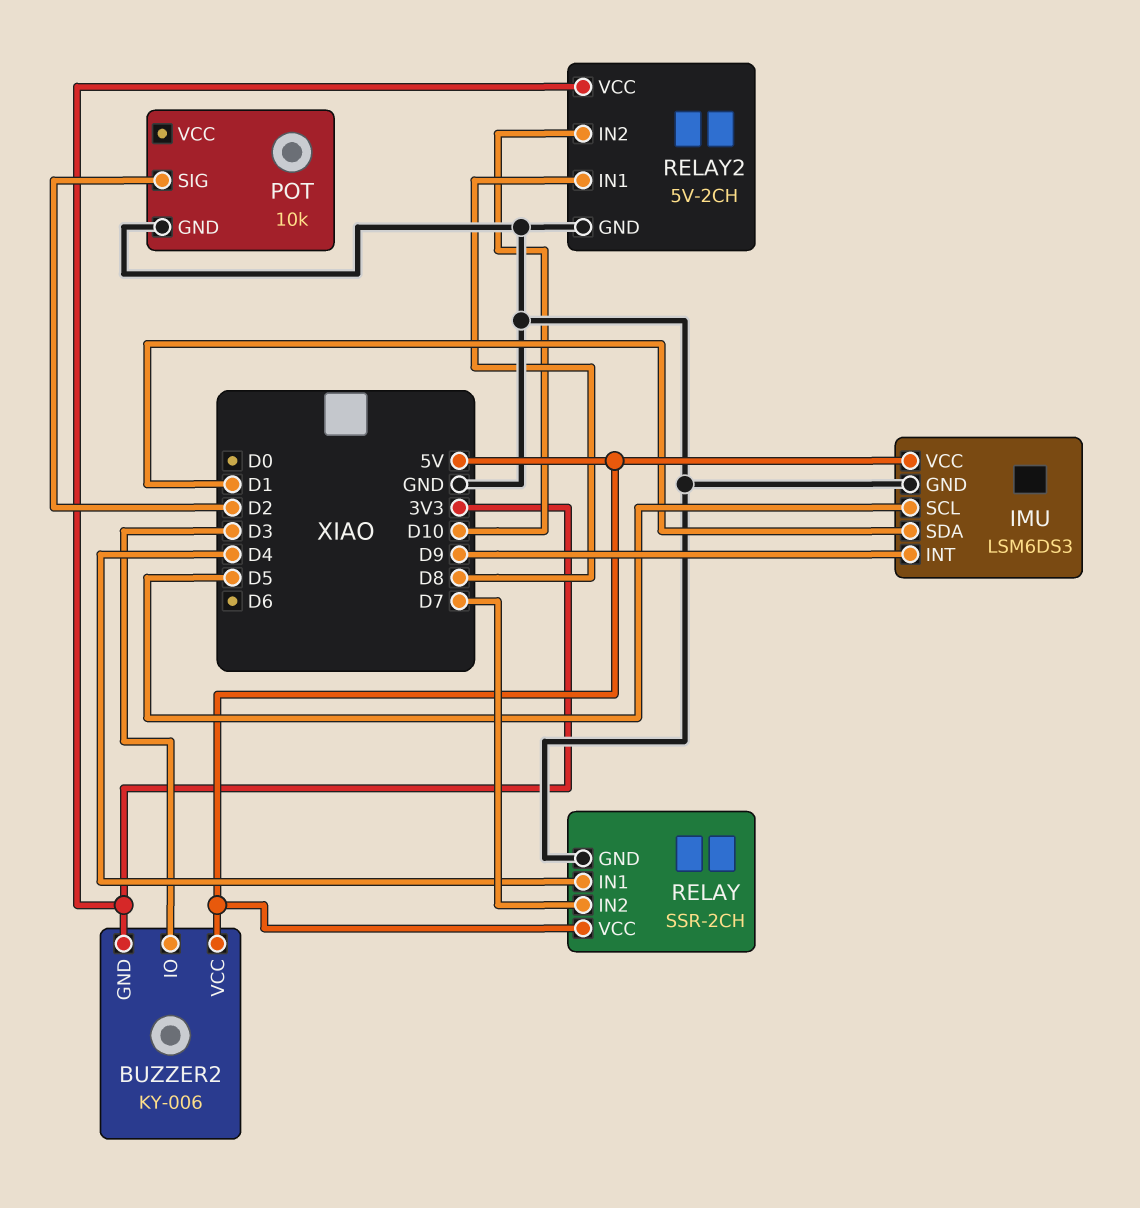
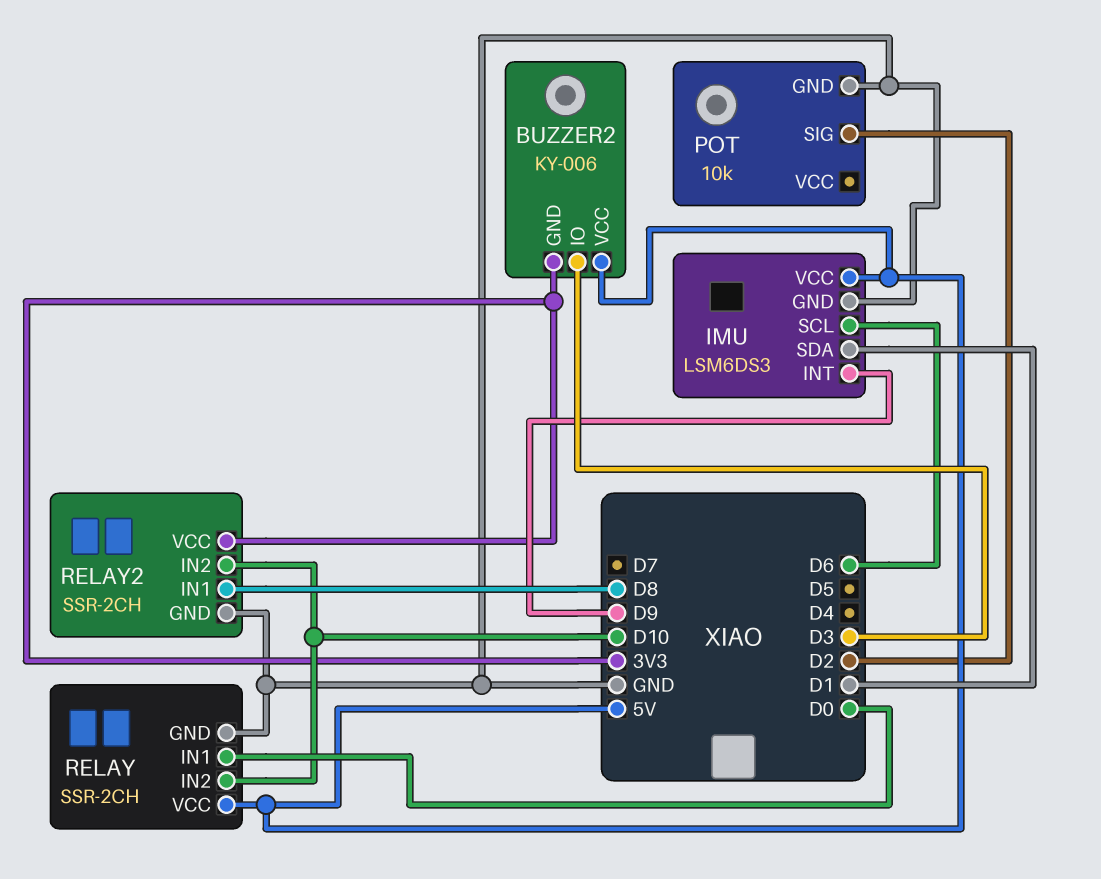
IMU pin SCL: D5 -> D6
RELAY pin IN1: D4 -> D0
RELAY pin IN2: D7 -> D10
RELAY2: 5V-2CH -> SSR-2CH

